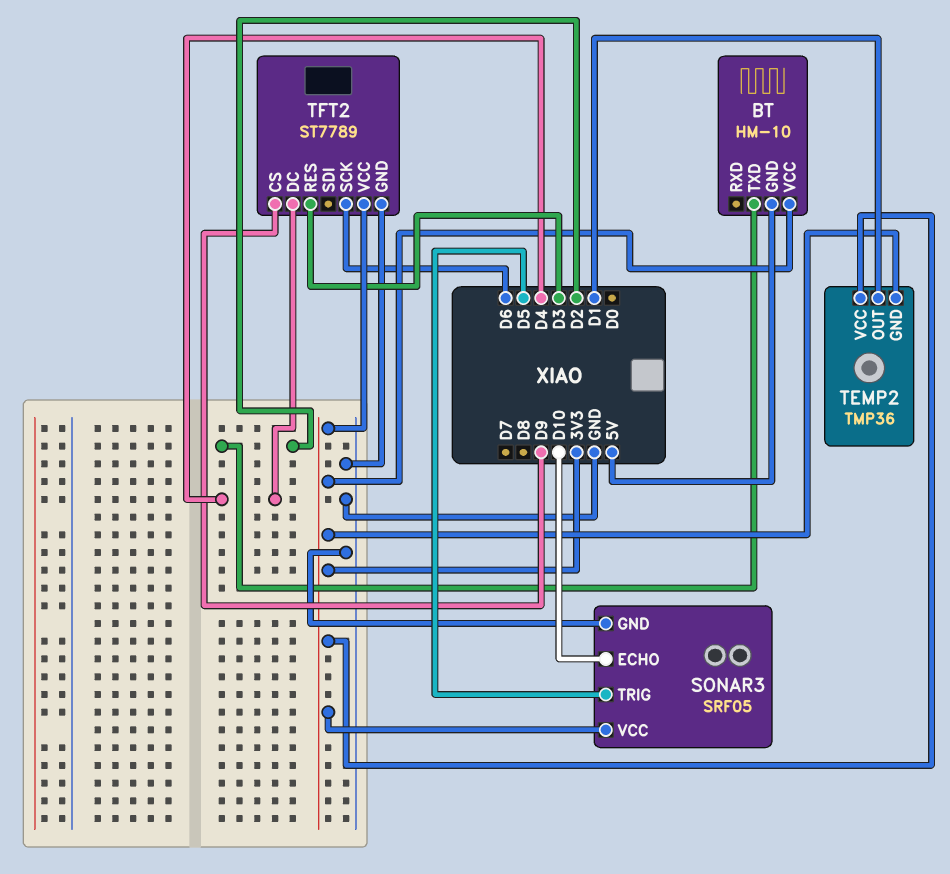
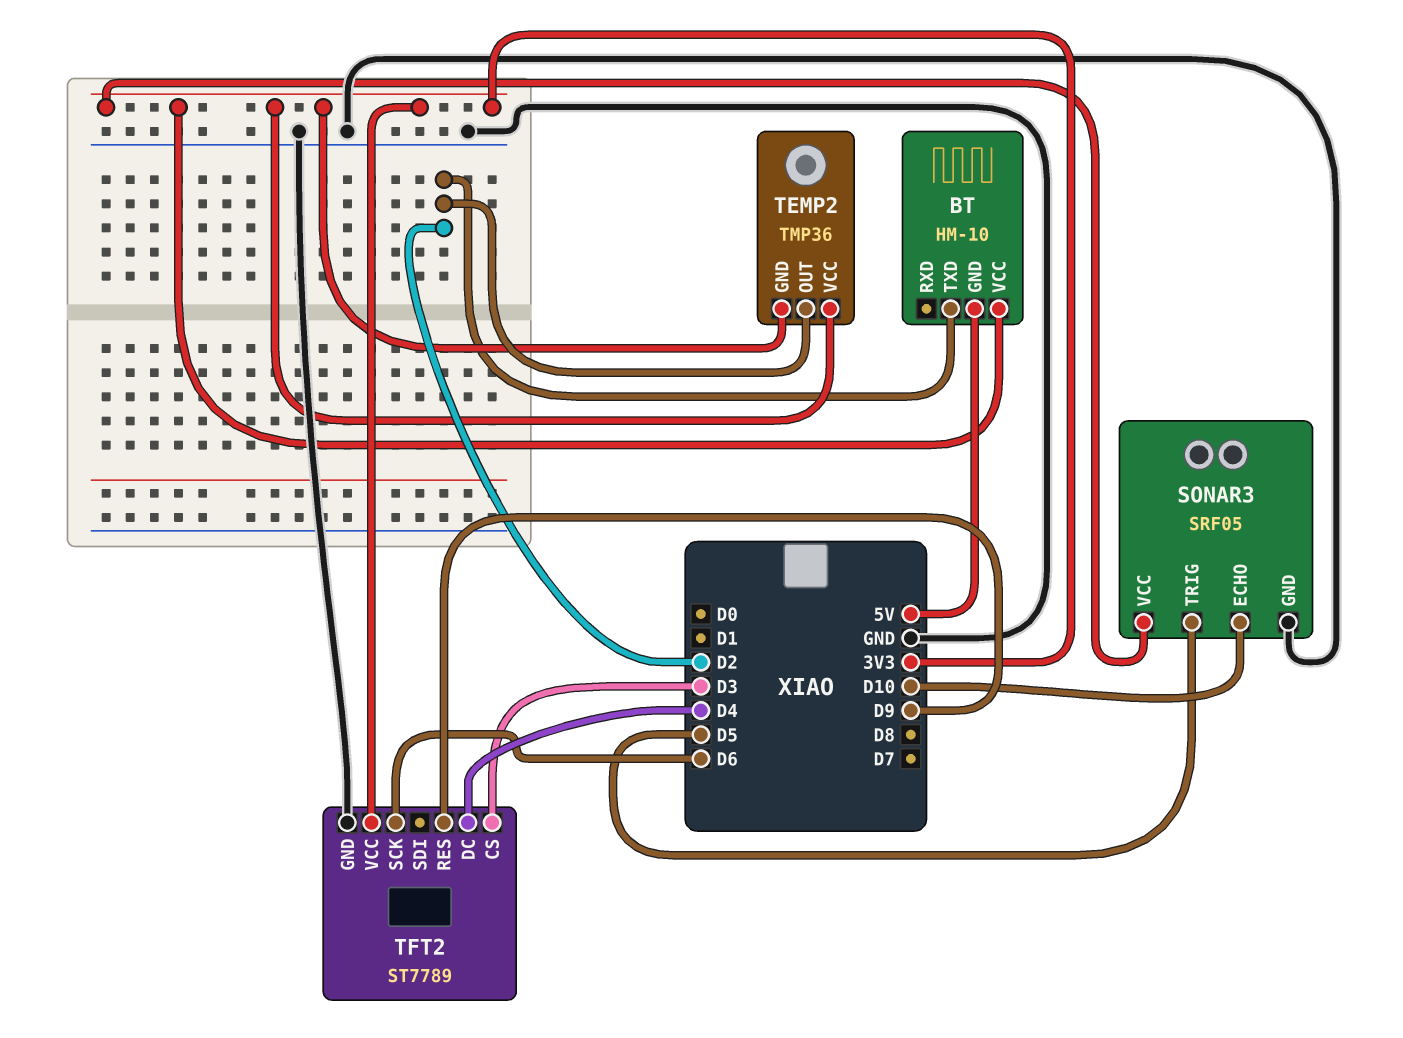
TEMP2 pin OUT: D1 -> D2
TFT2 pin CS: D9 -> D3
TFT2 pin RES: D3 -> D9

